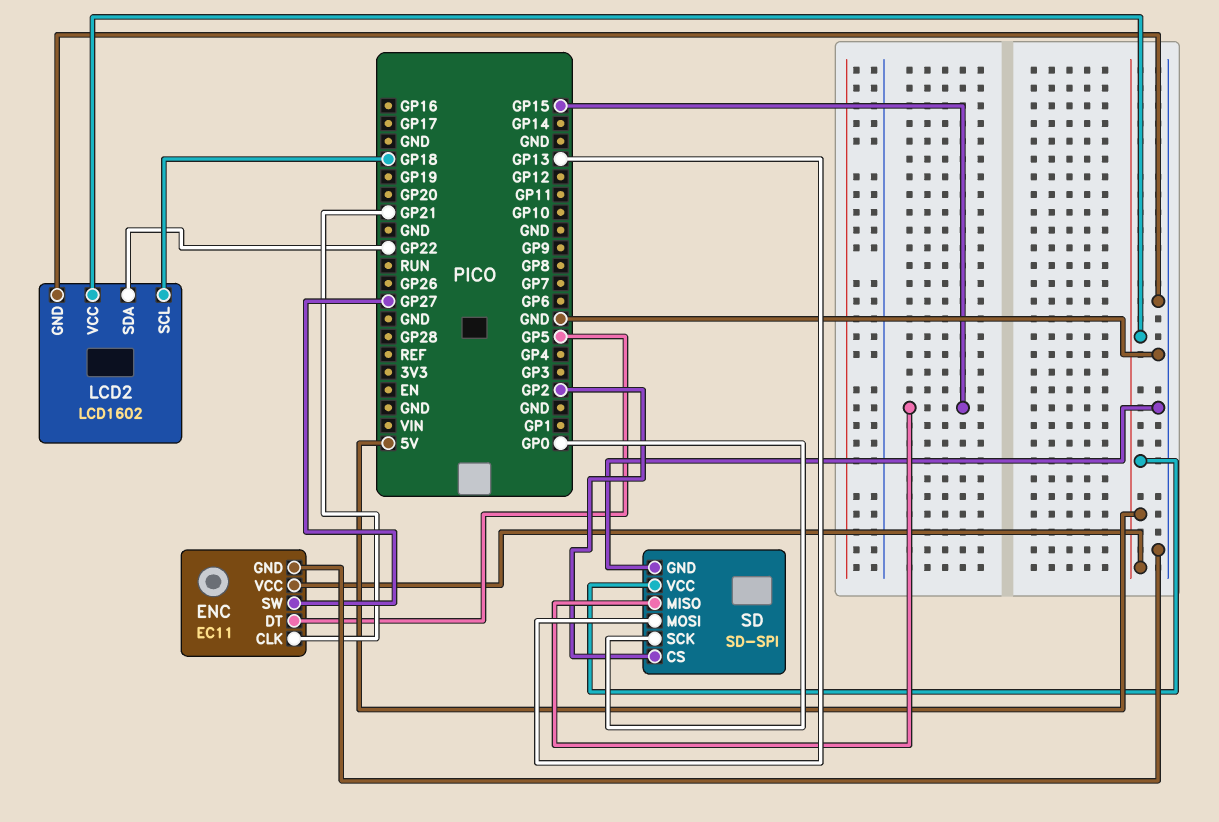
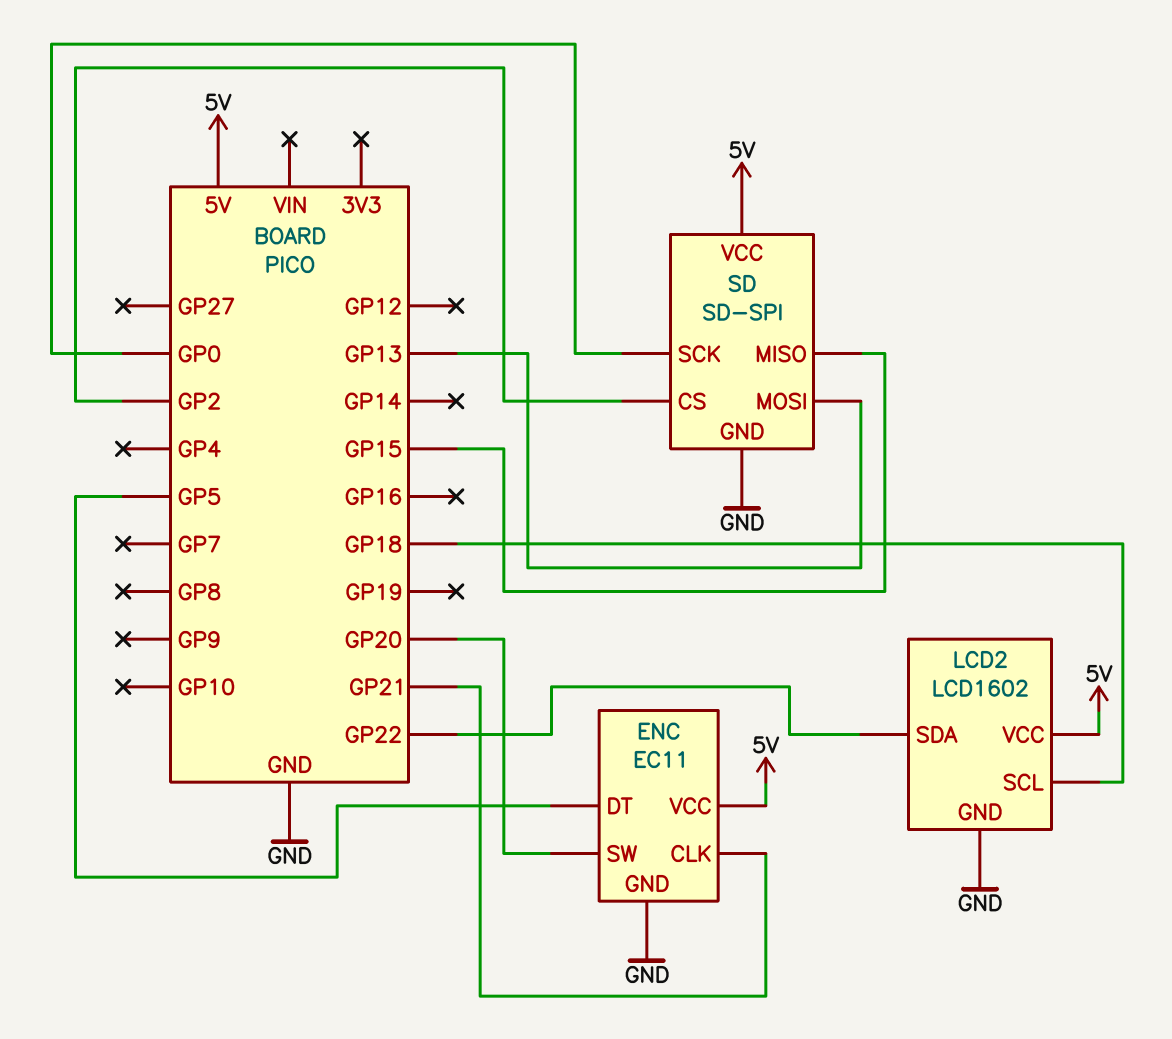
ENC pin SW: GP27 -> GP20

